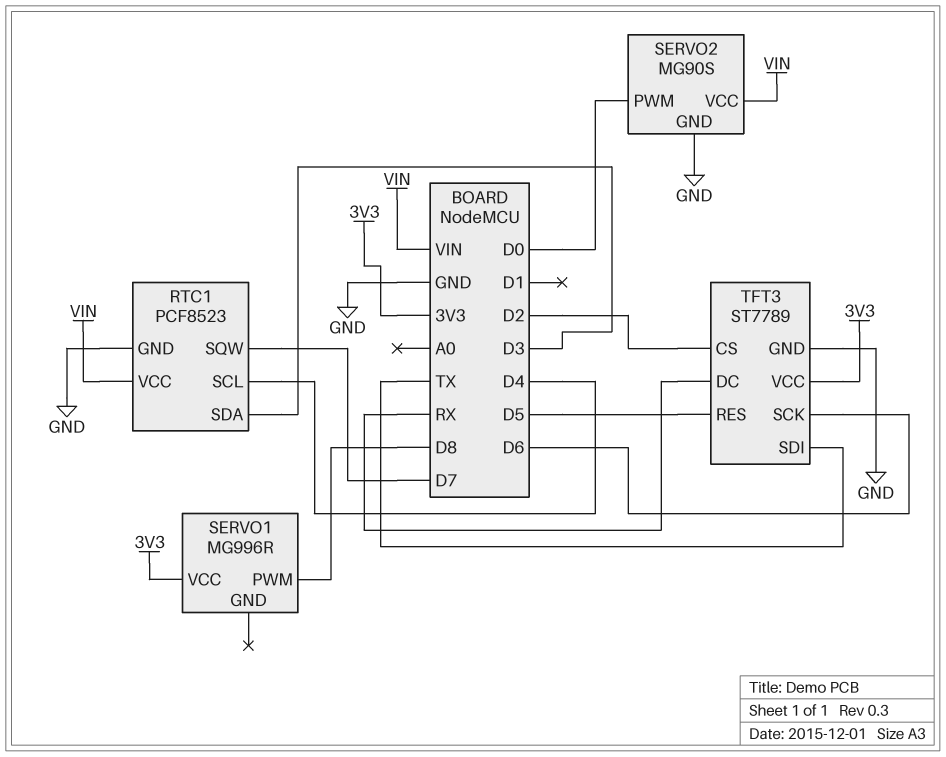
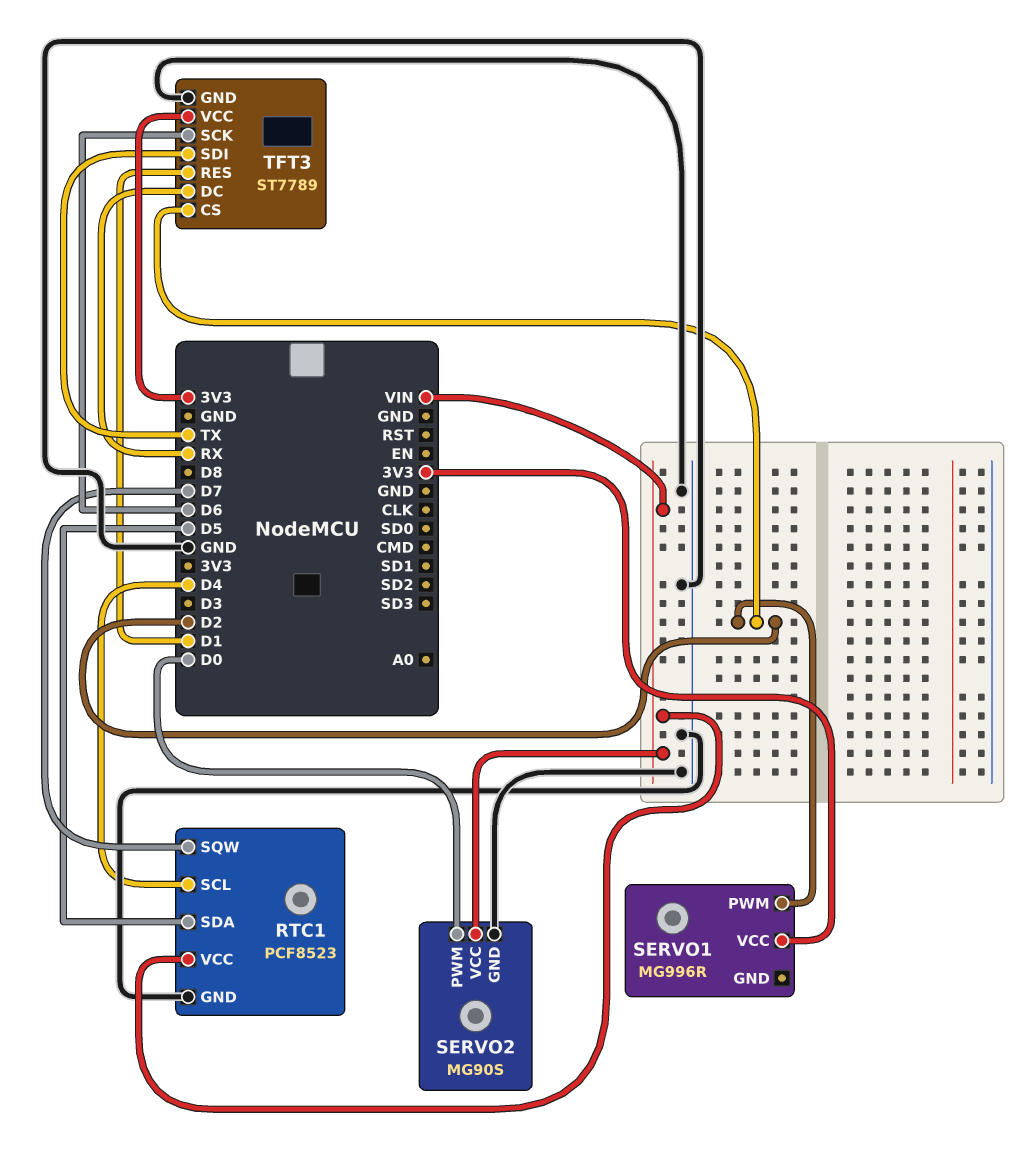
RTC1 pin SDA: D3 -> D5
SERVO1 pin PWM: D8 -> D2
TFT3 pin RES: D5 -> D1

